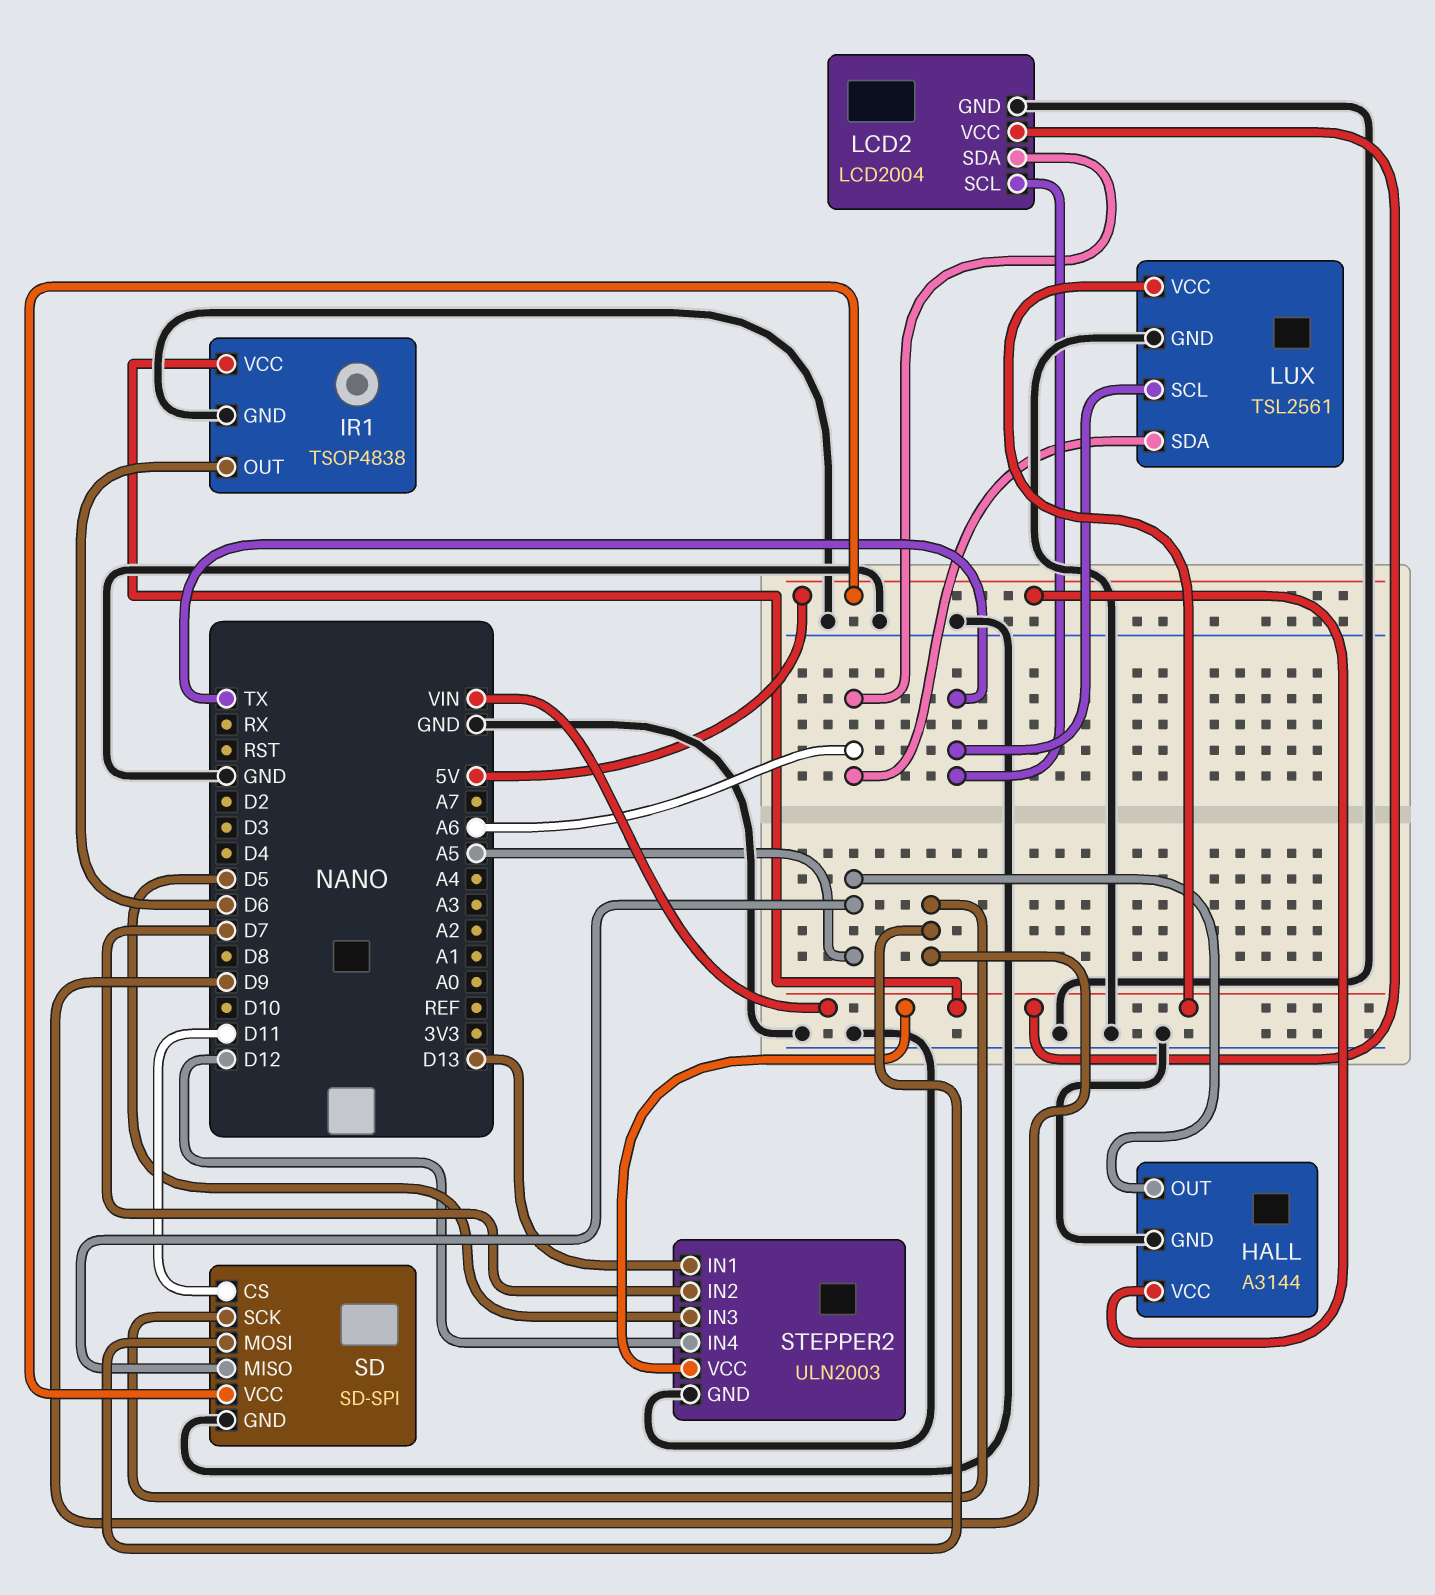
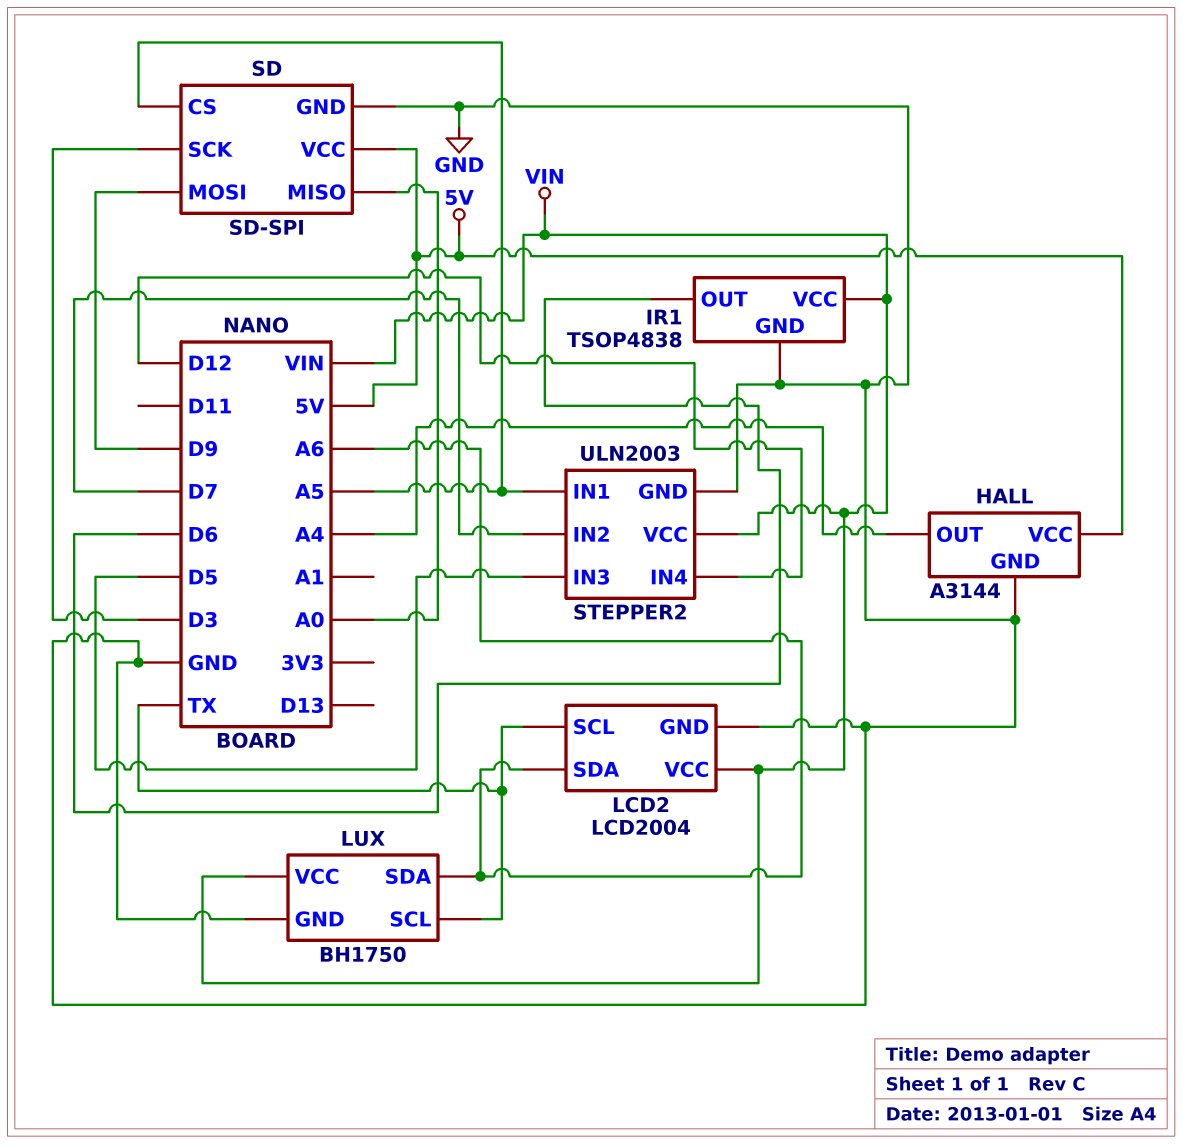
HALL pin OUT: A5 -> A4
LUX: TSL2561 -> BH1750
SD pin CS: D11 -> A5
SD pin MISO: A5 -> A0
SD pin SCK: D9 -> D3
STEPPER2 pin IN1: D13 -> A5

